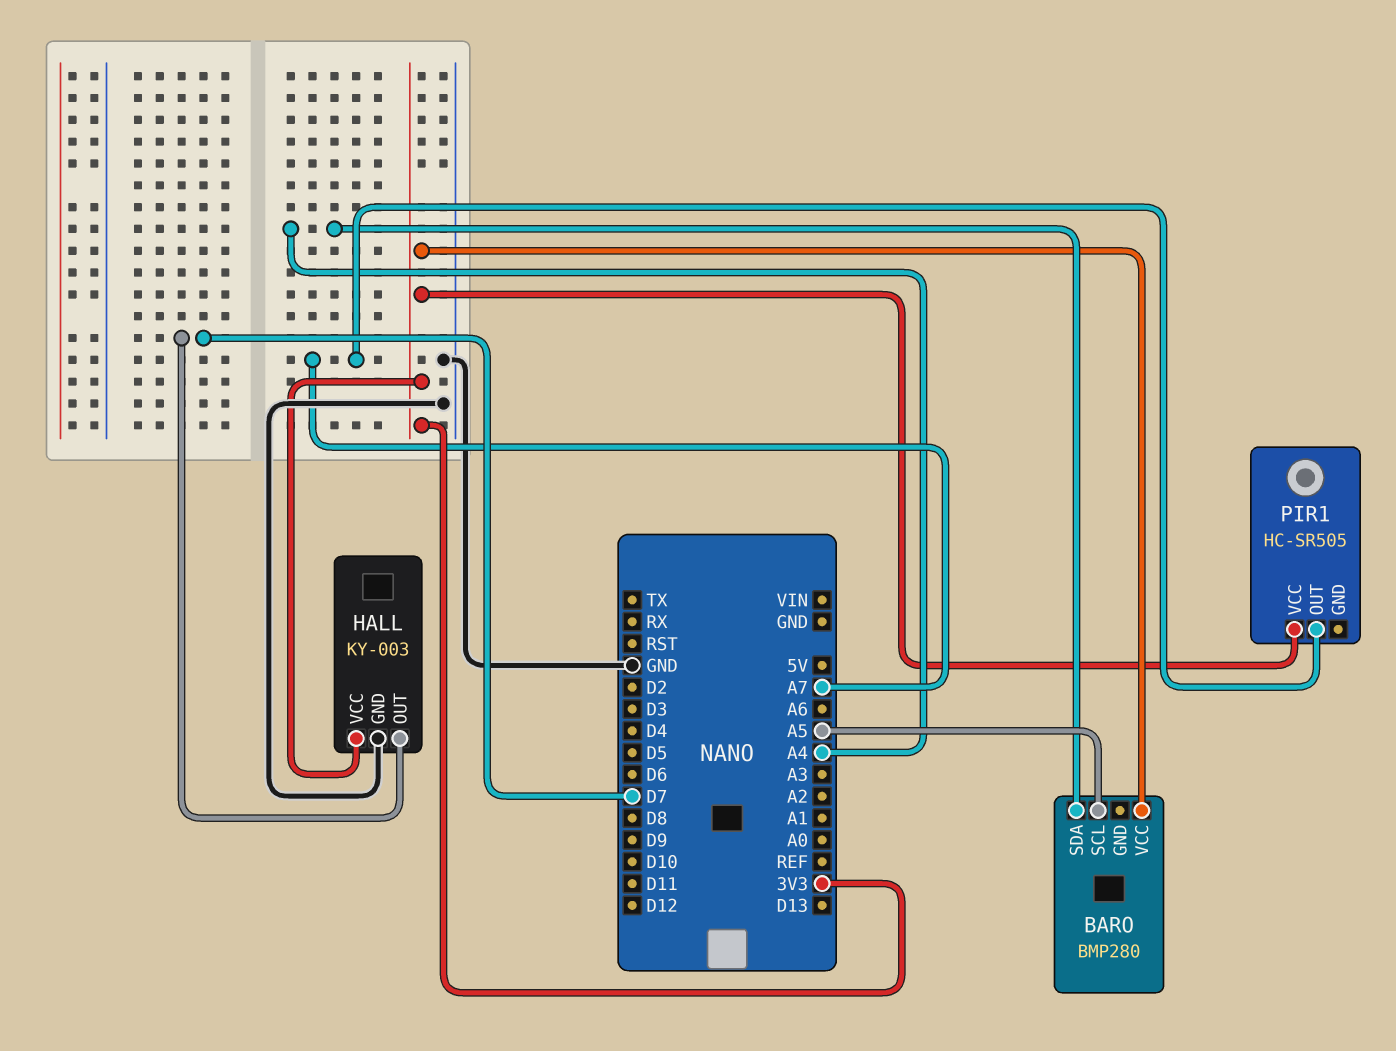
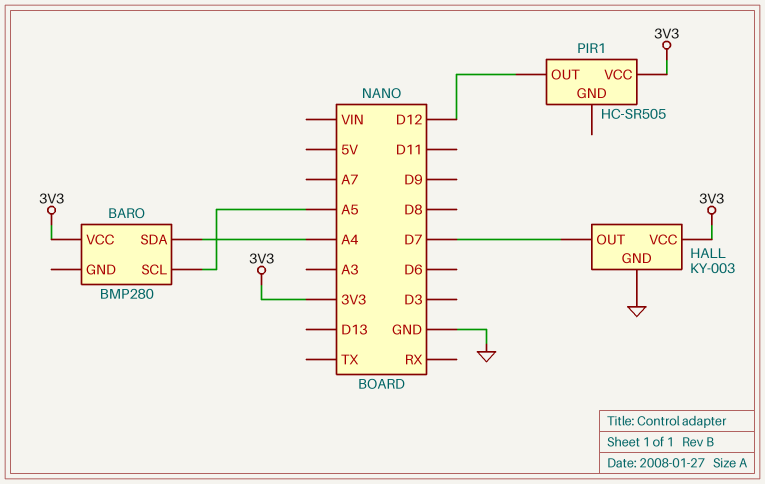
PIR1 pin OUT: A7 -> D12

